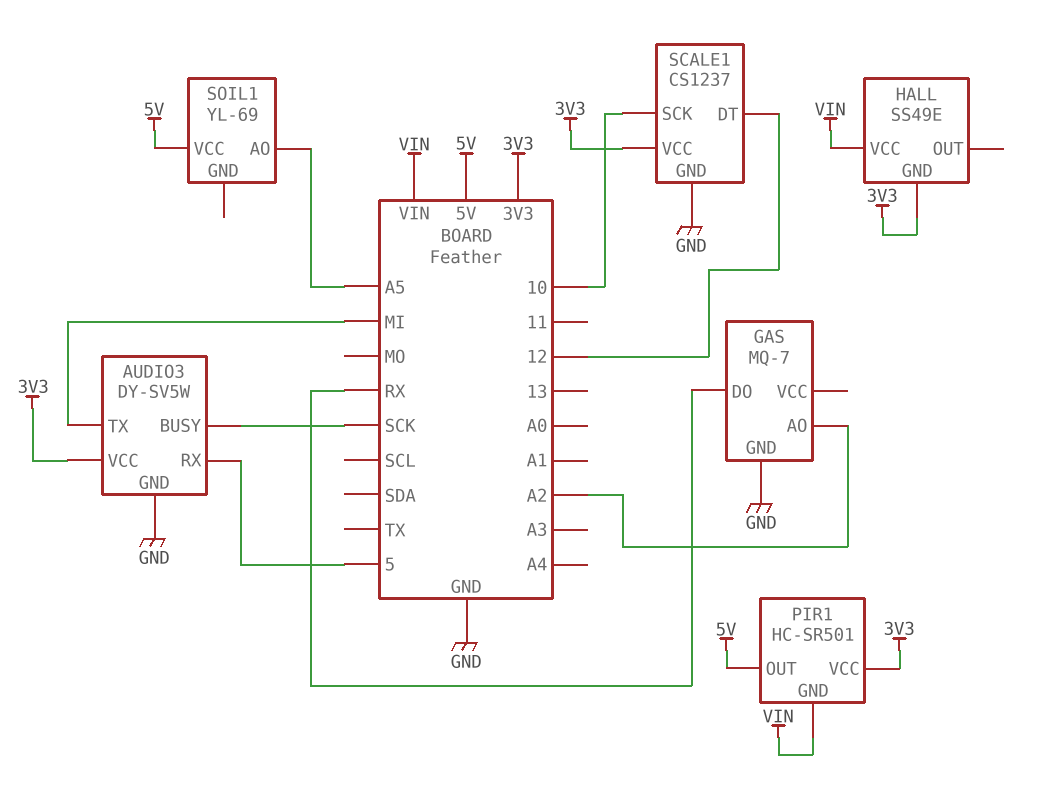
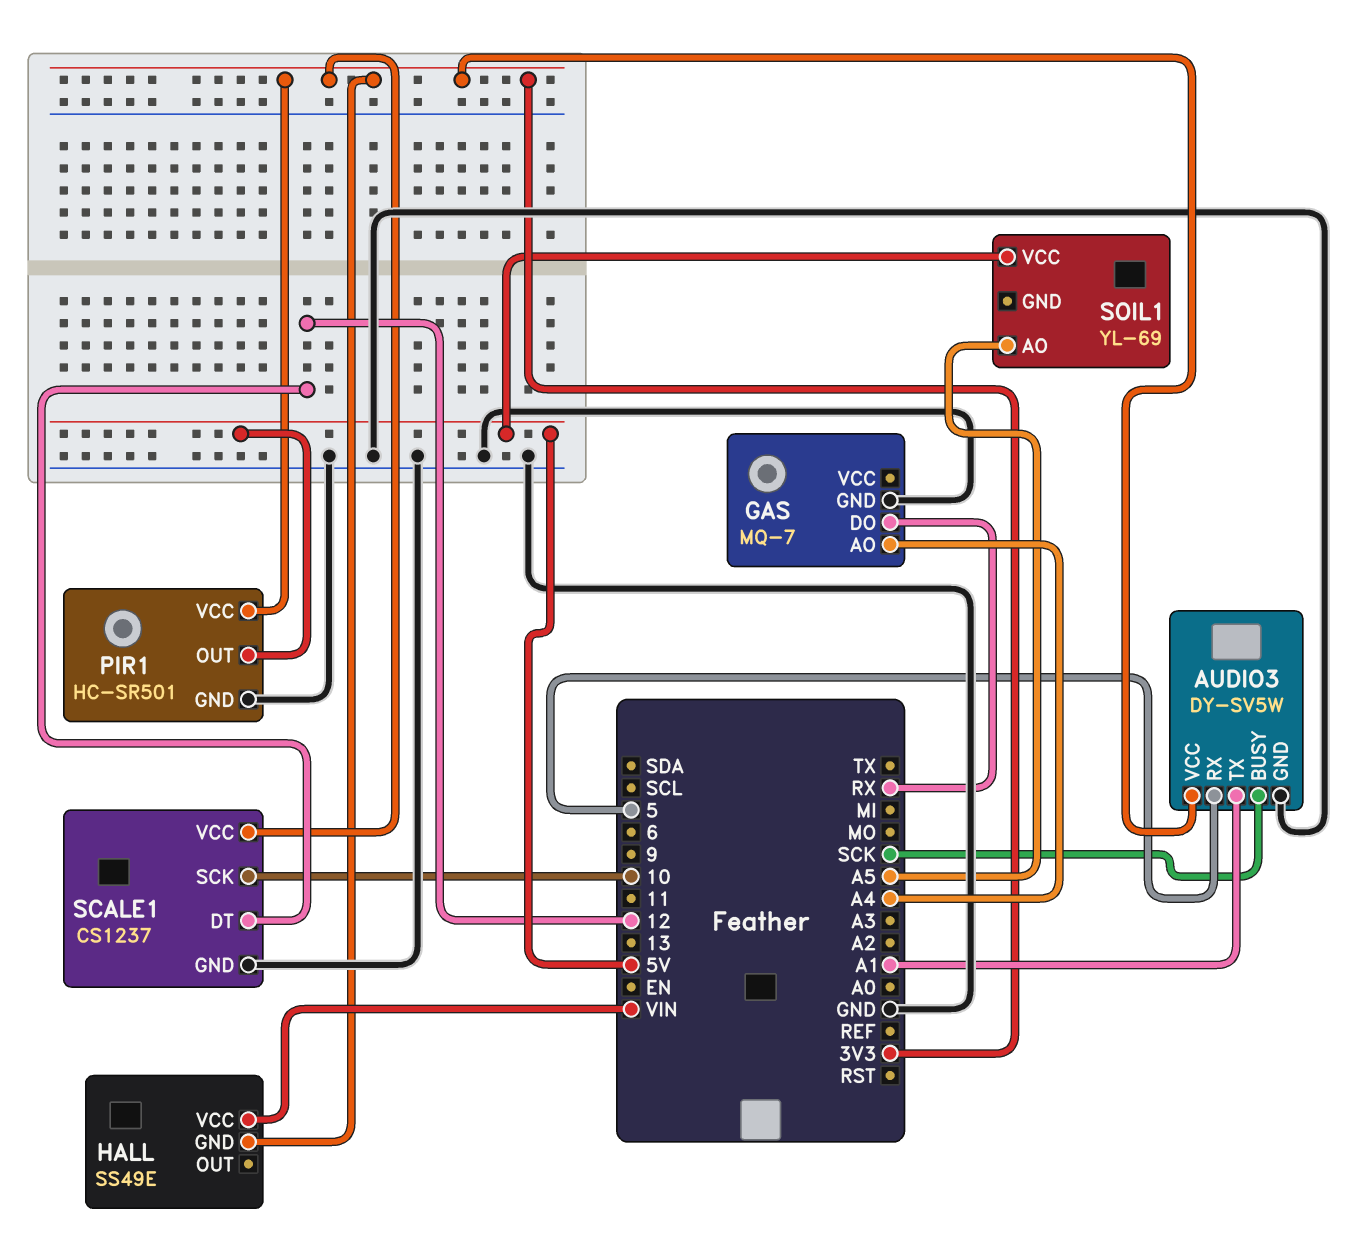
AUDIO3 pin TX: MI -> A1
GAS pin AO: A2 -> A4
PIR1 pin GND: VIN -> GND

